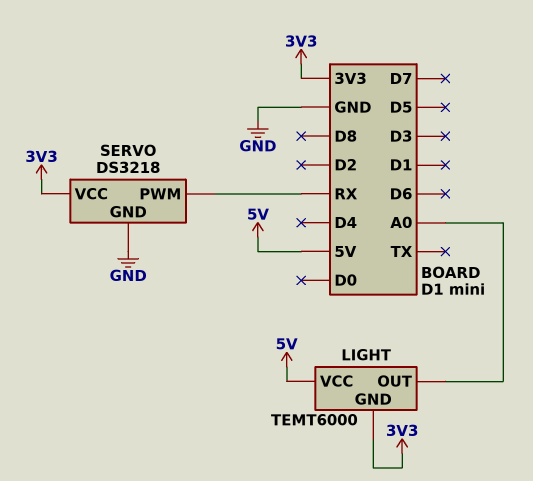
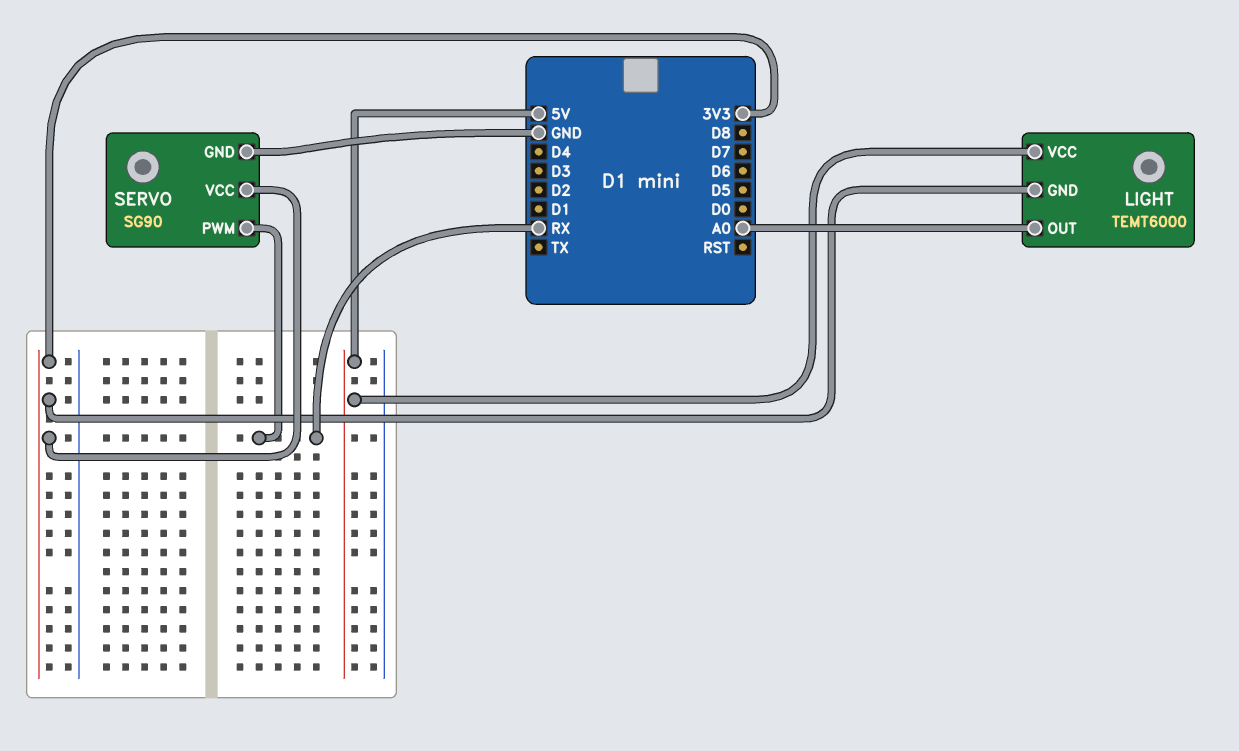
SERVO: DS3218 -> SG90

